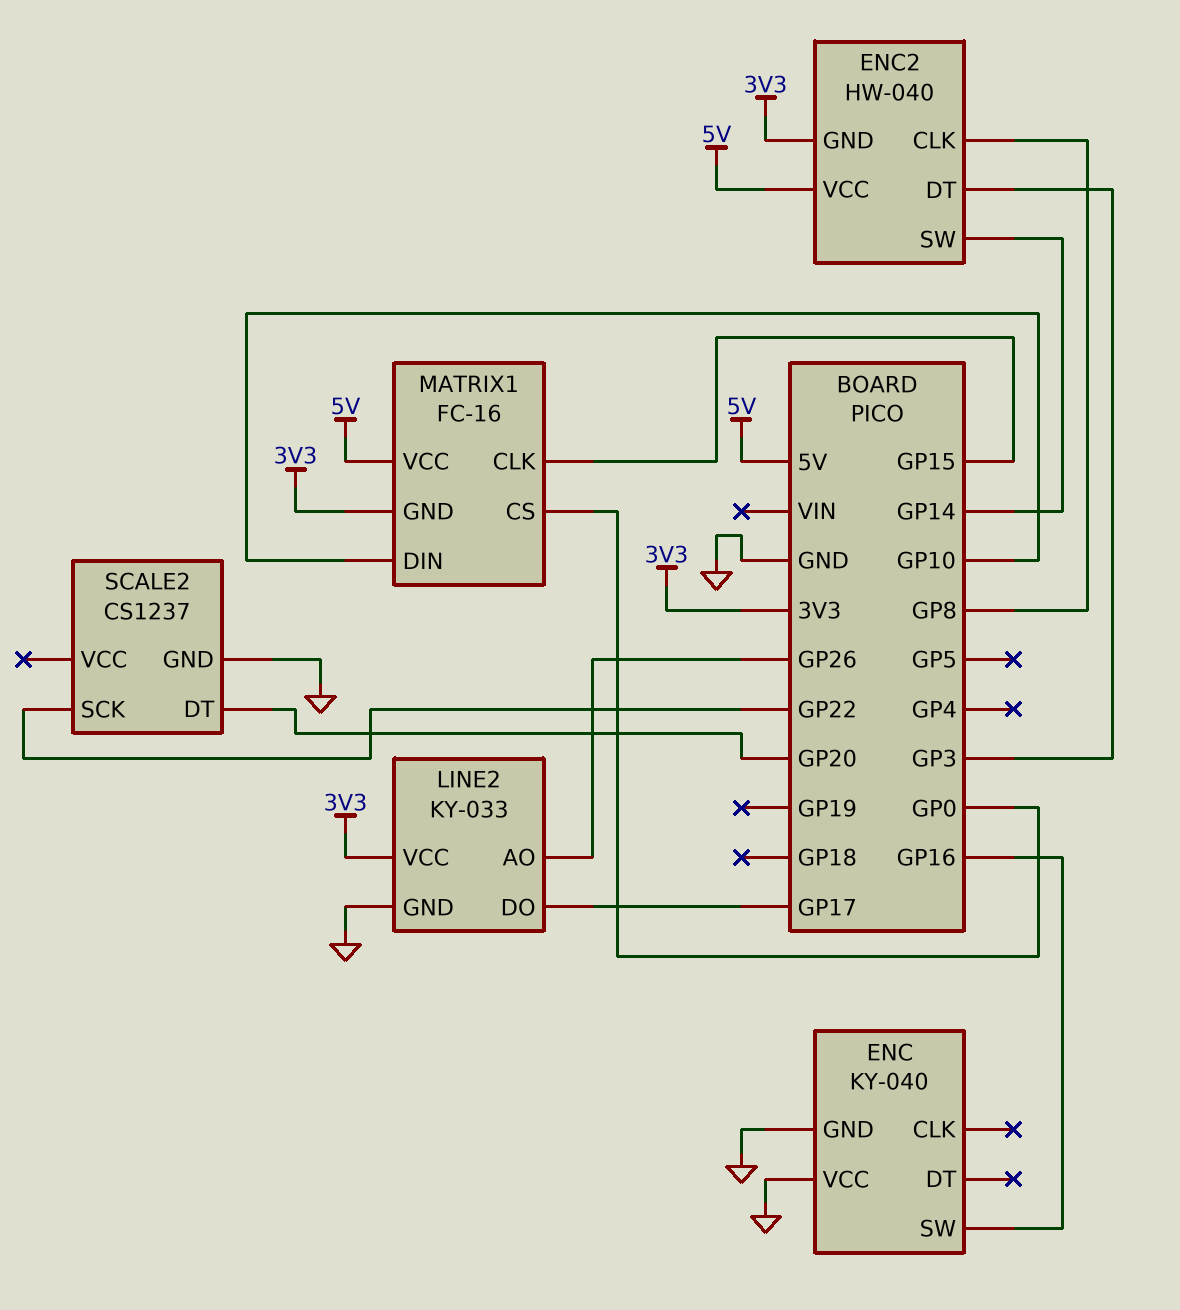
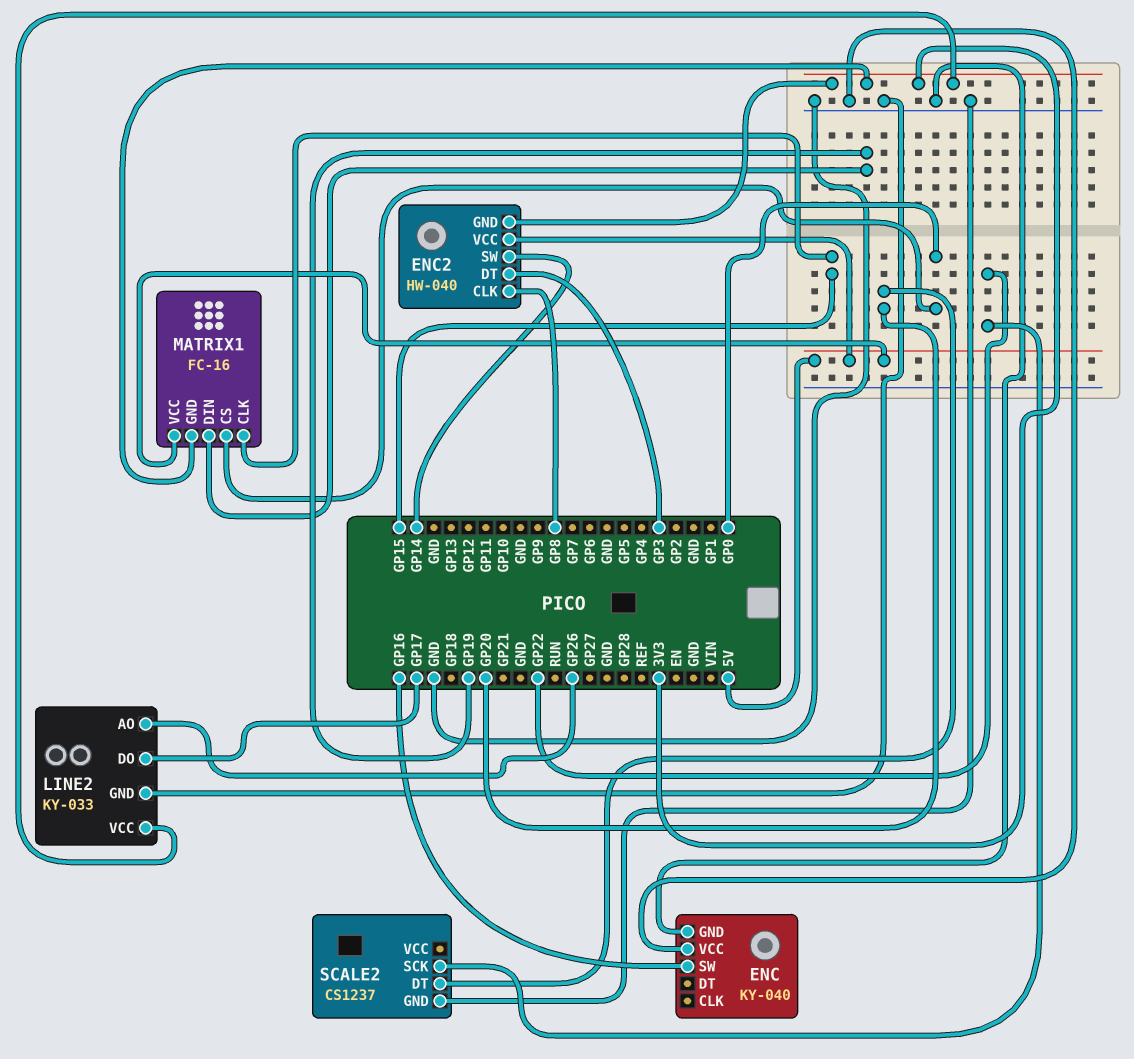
MATRIX1 pin DIN: GP10 -> GP19

